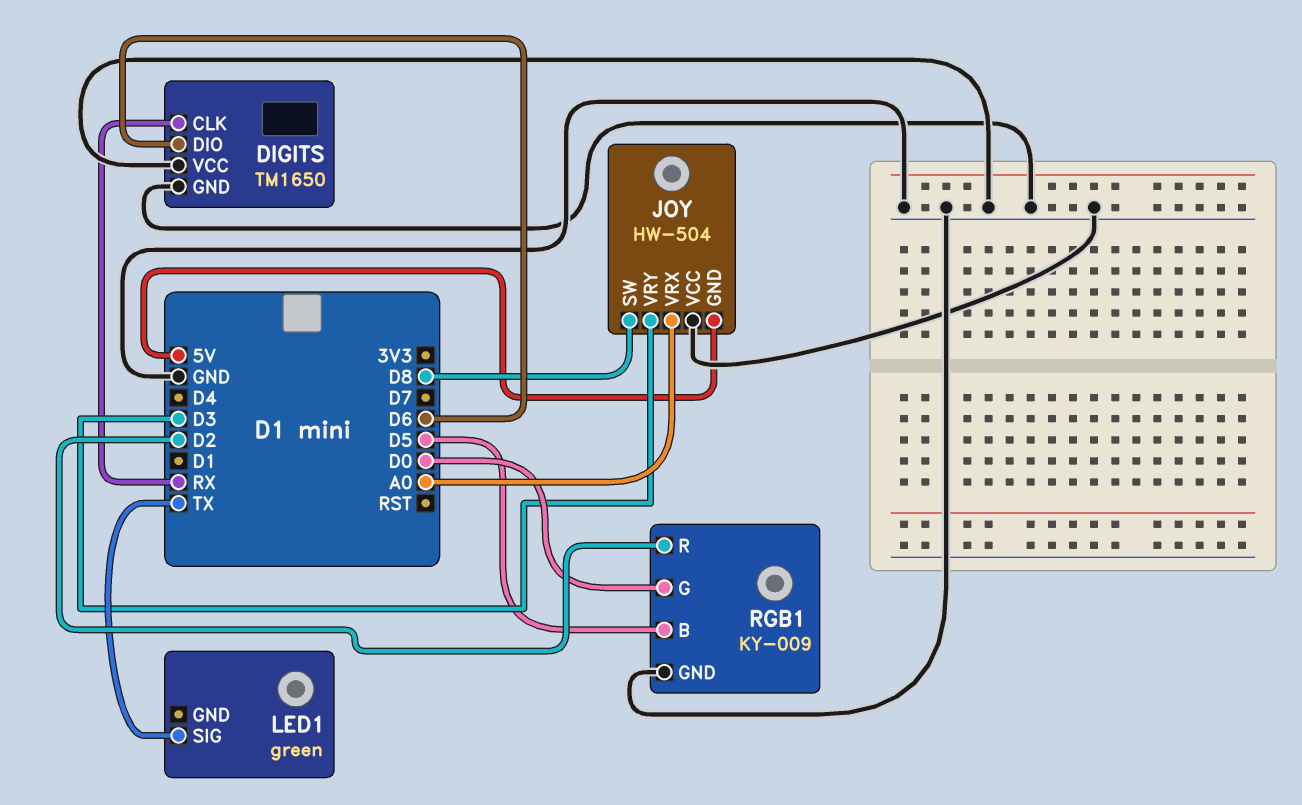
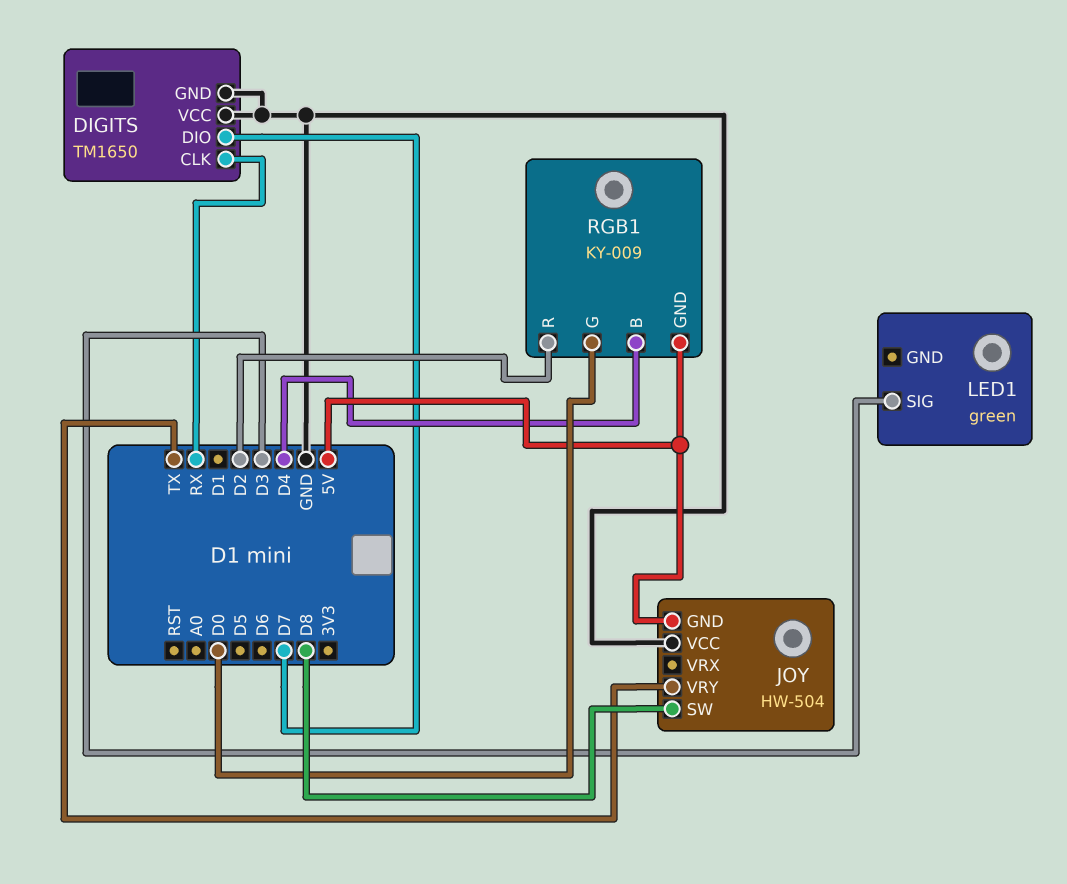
DIGITS pin DIO: D6 -> D7
JOY pin VRX: A0 -> none
JOY pin VRY: D3 -> TX
LED1 pin SIG: TX -> D3
RGB1 pin B: D5 -> D4
RGB1 pin GND: GND -> 5V

